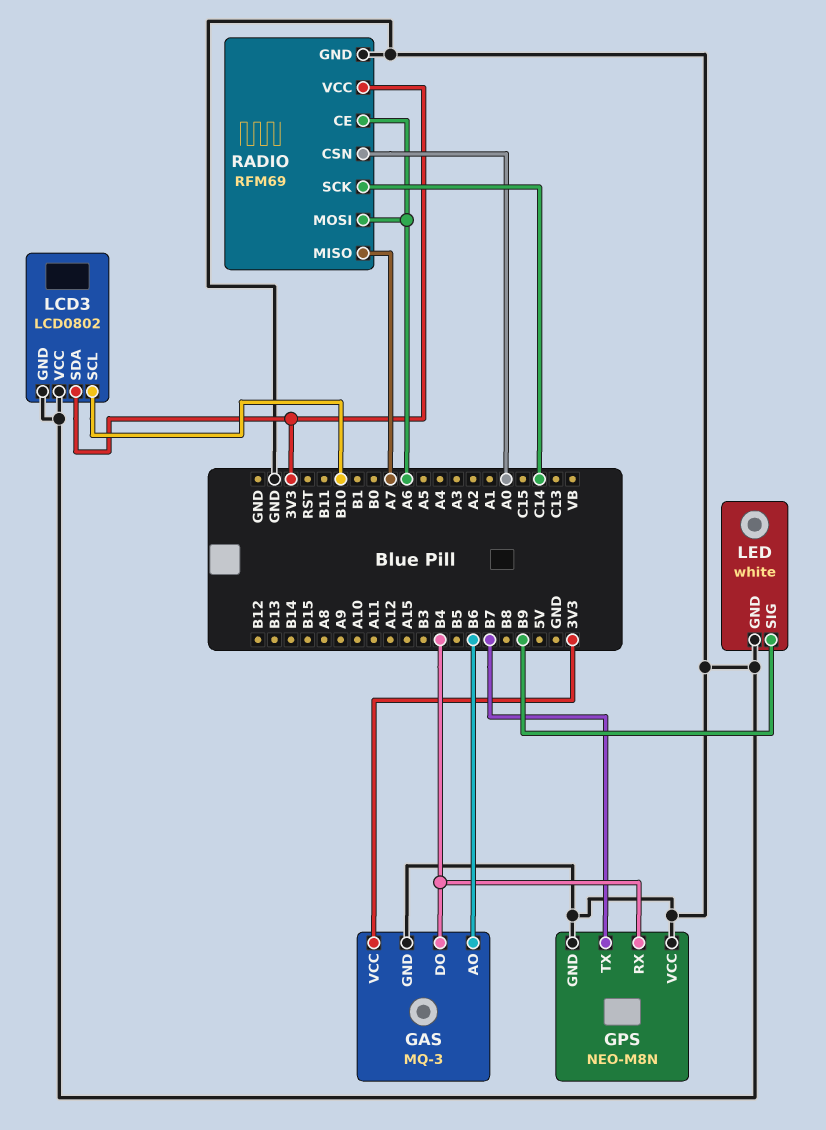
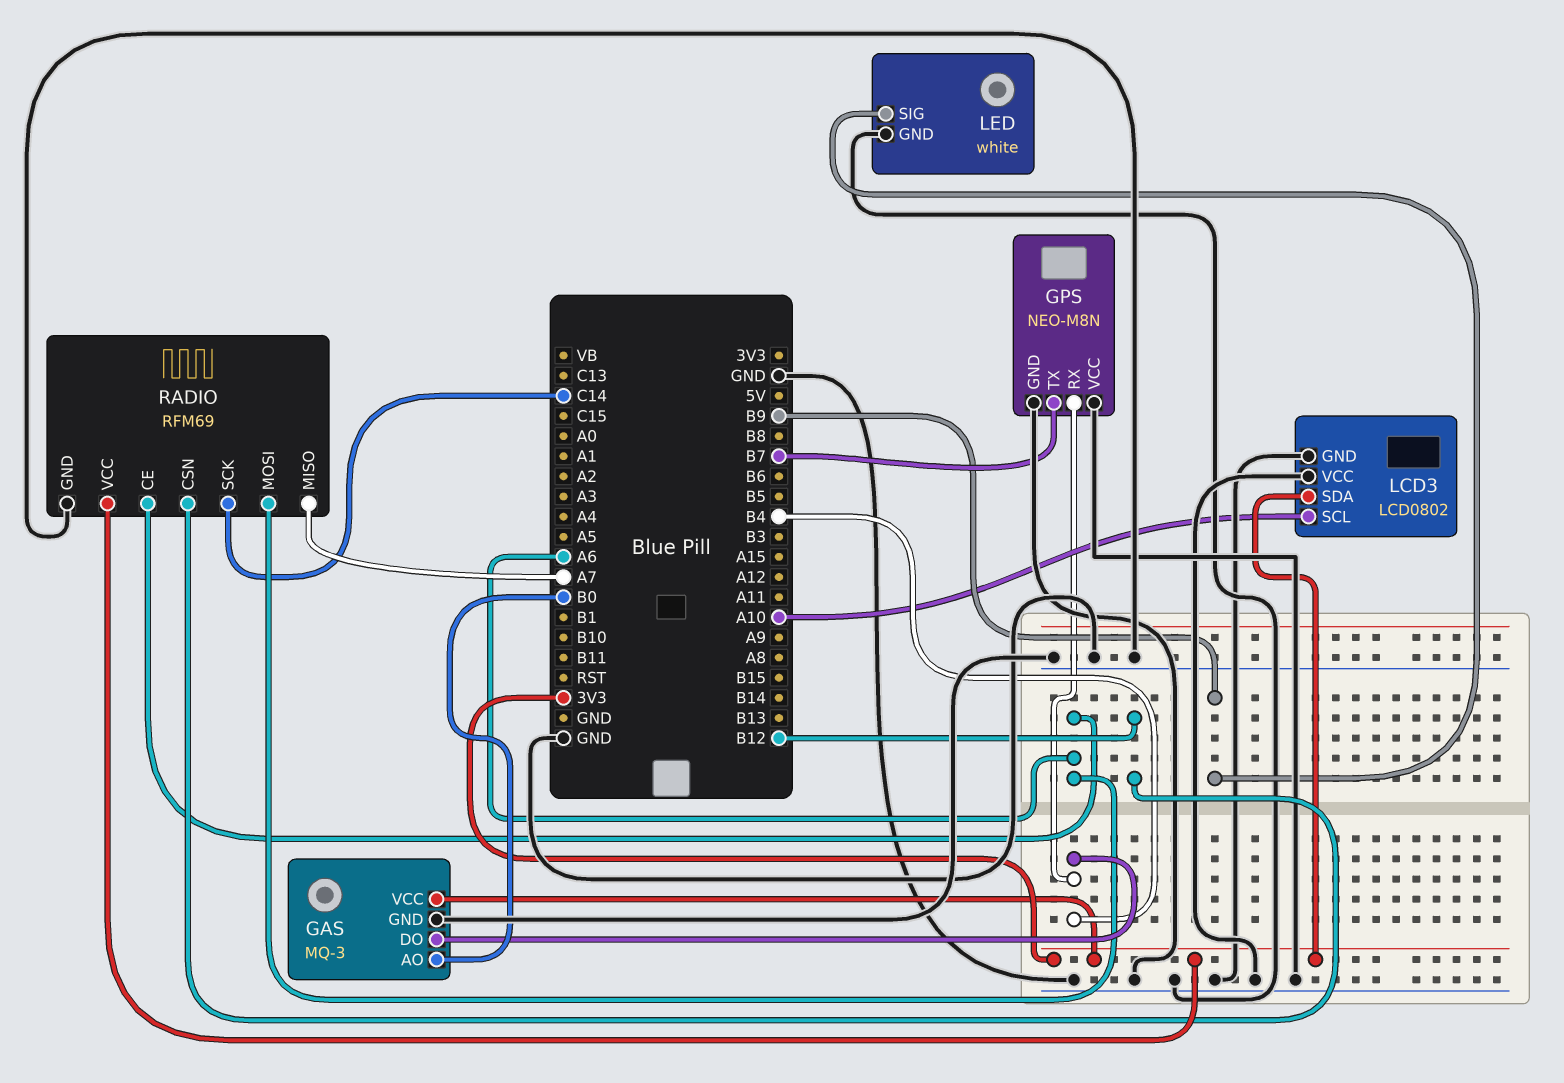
GAS pin AO: B6 -> B0
LCD3 pin SCL: B10 -> A10
RADIO pin CSN: A0 -> B12

